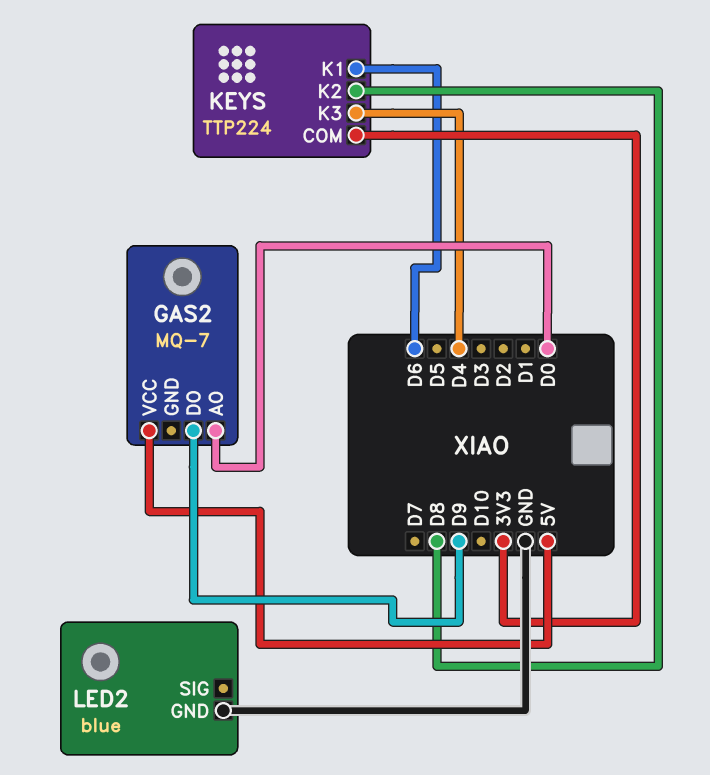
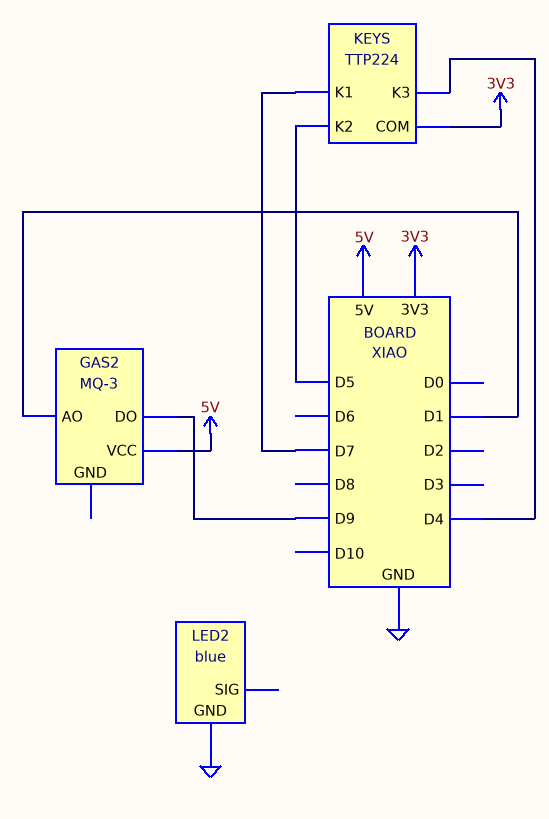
GAS2: MQ-7 -> MQ-3
GAS2 pin AO: D0 -> D1
KEYS pin K1: D6 -> D7
KEYS pin K2: D8 -> D5

